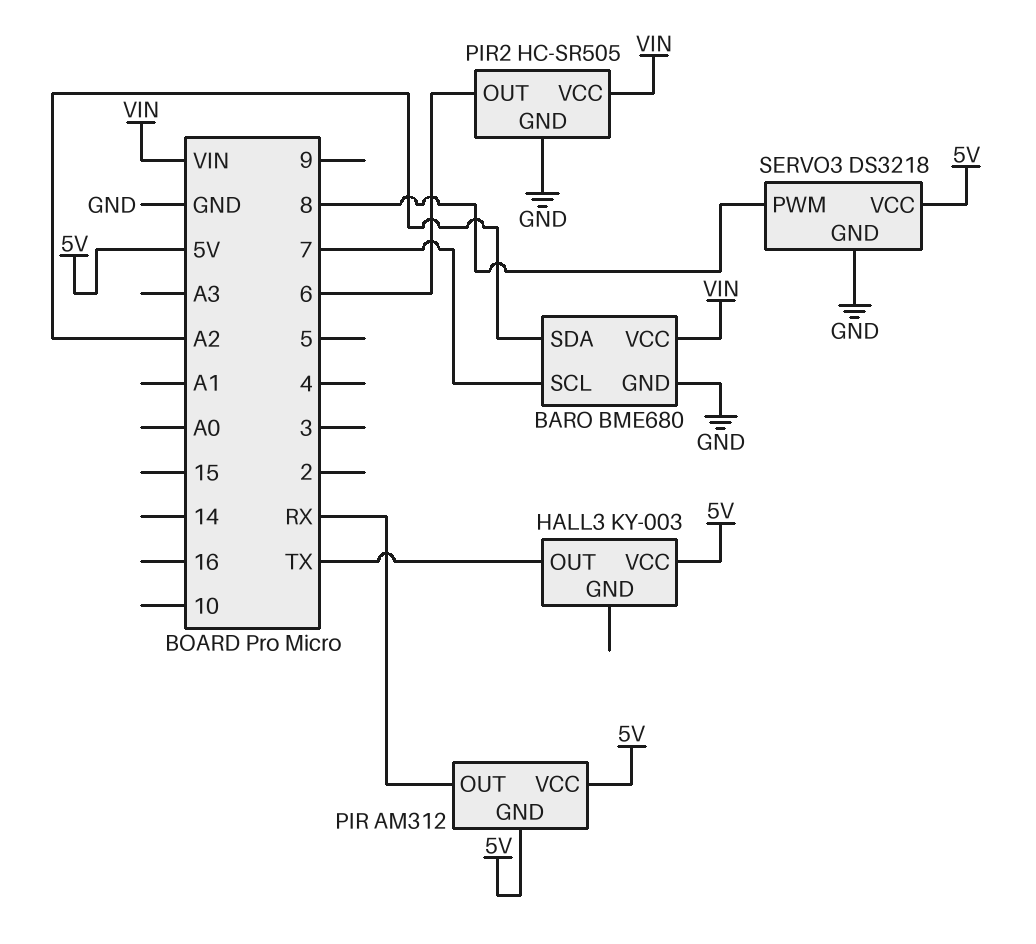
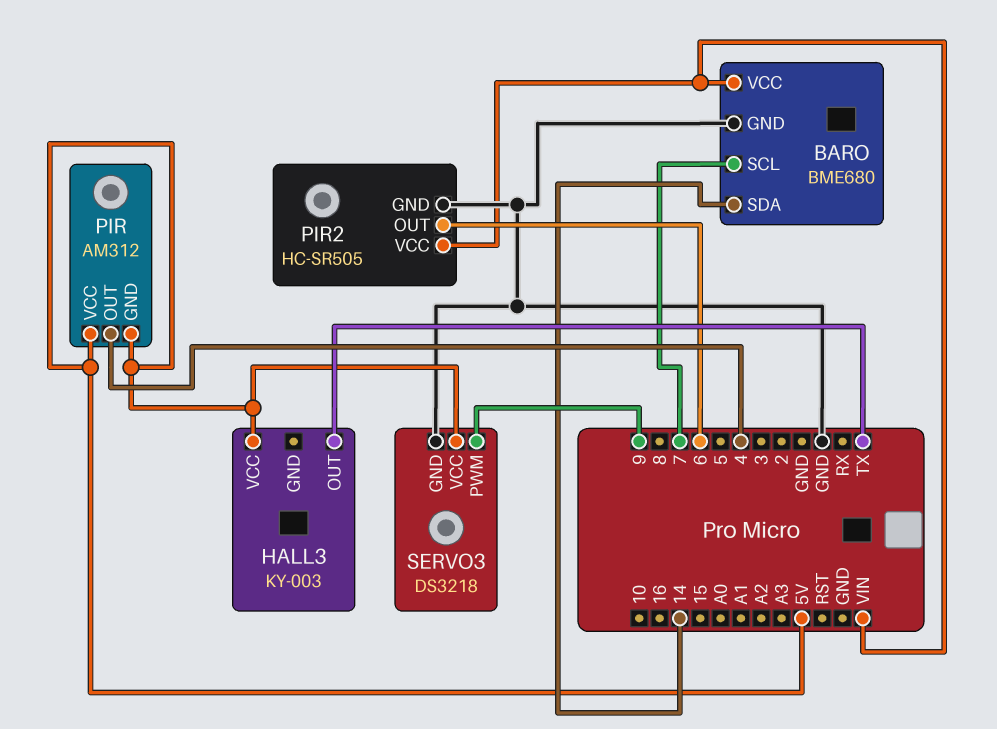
BARO pin SDA: A2 -> 14
PIR pin OUT: RX -> 4
SERVO3 pin PWM: 8 -> 9

